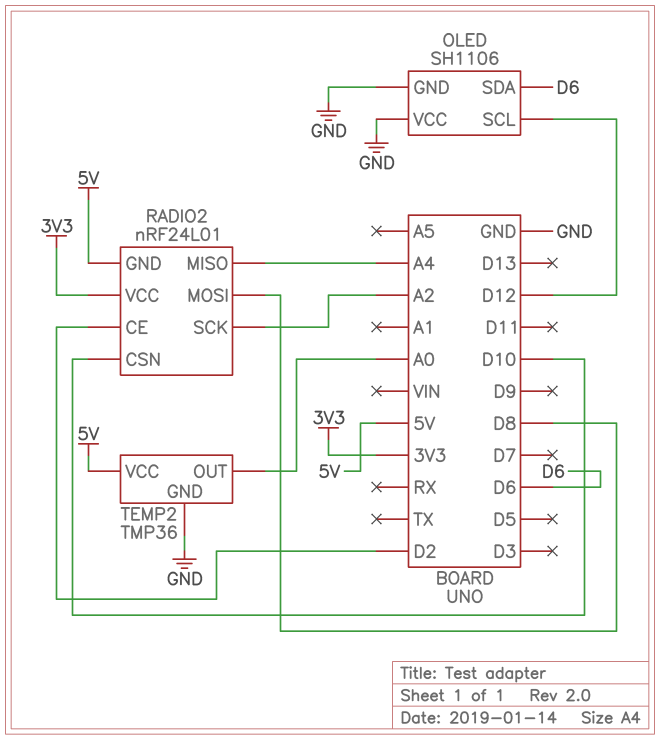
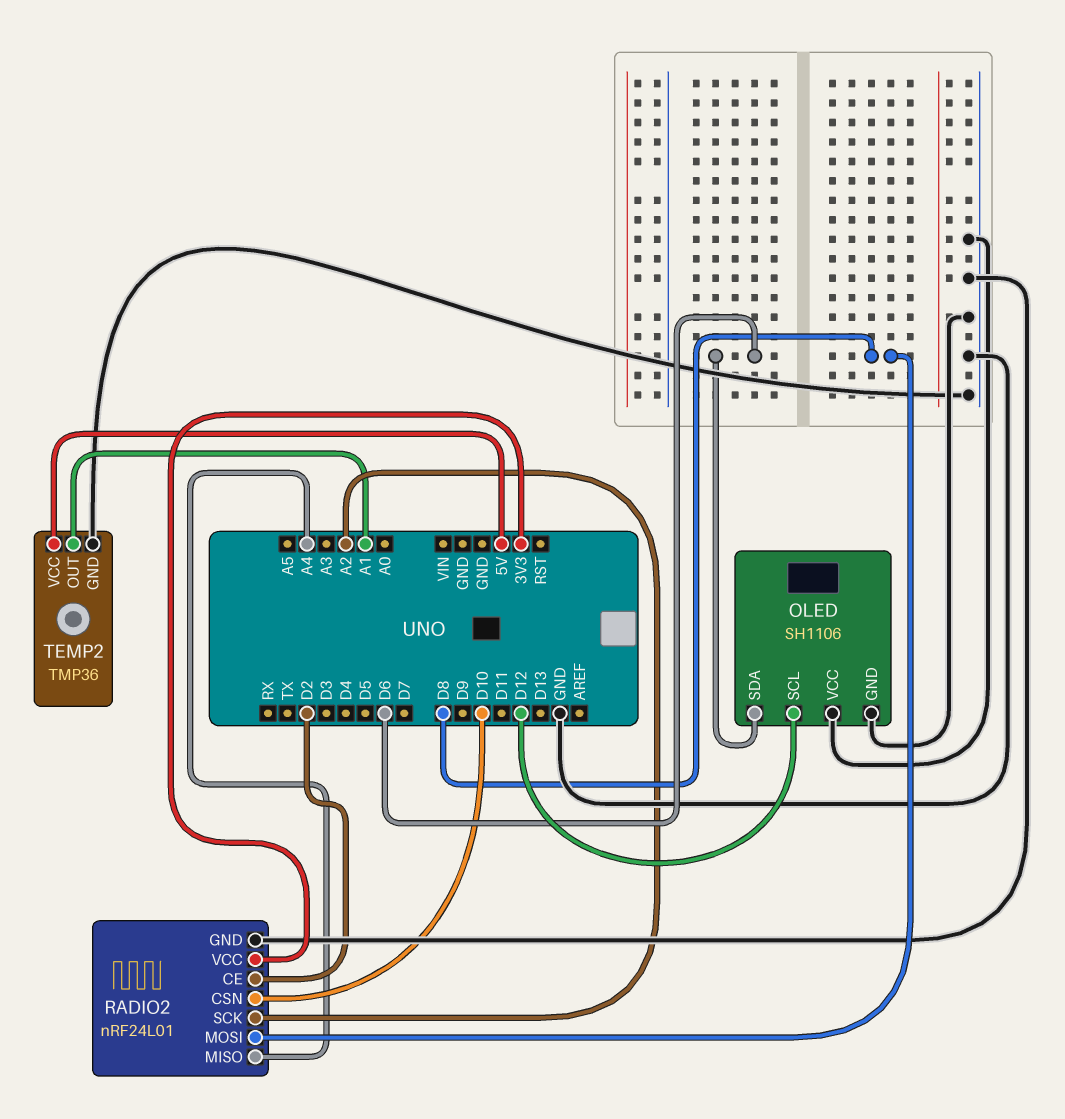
RADIO2 pin GND: 5V -> GND
TEMP2 pin OUT: A0 -> A1

